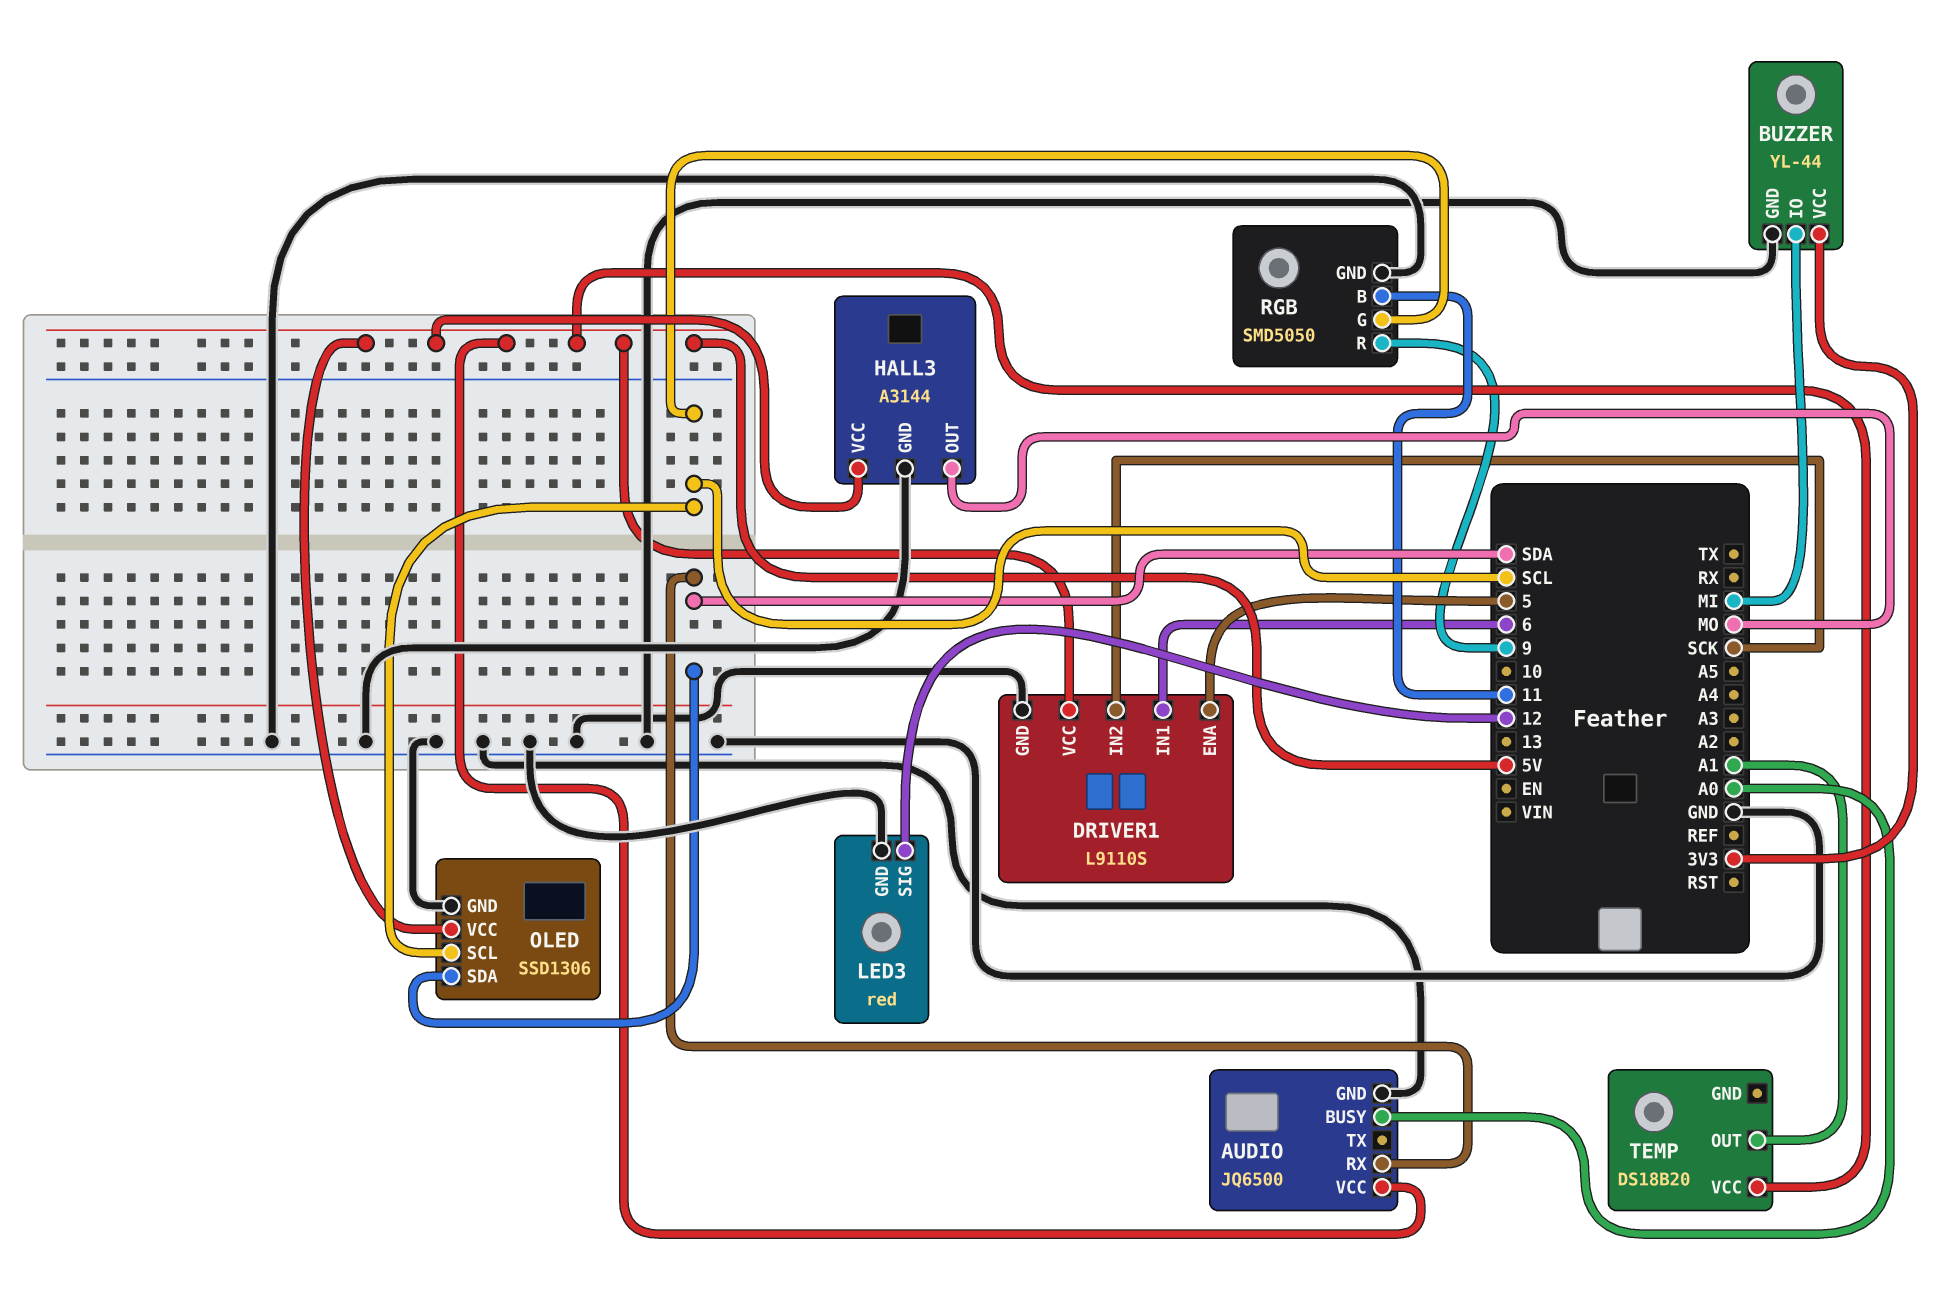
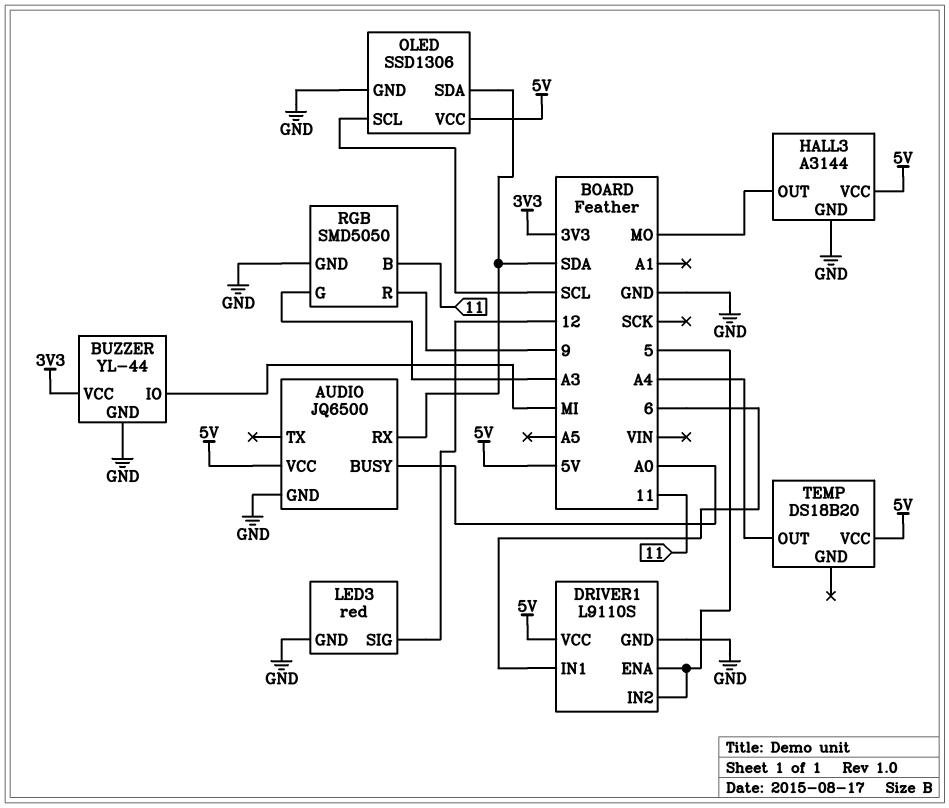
DRIVER1 pin IN2: SCK -> 5
RGB pin G: SCL -> A3
TEMP pin OUT: A1 -> A4

